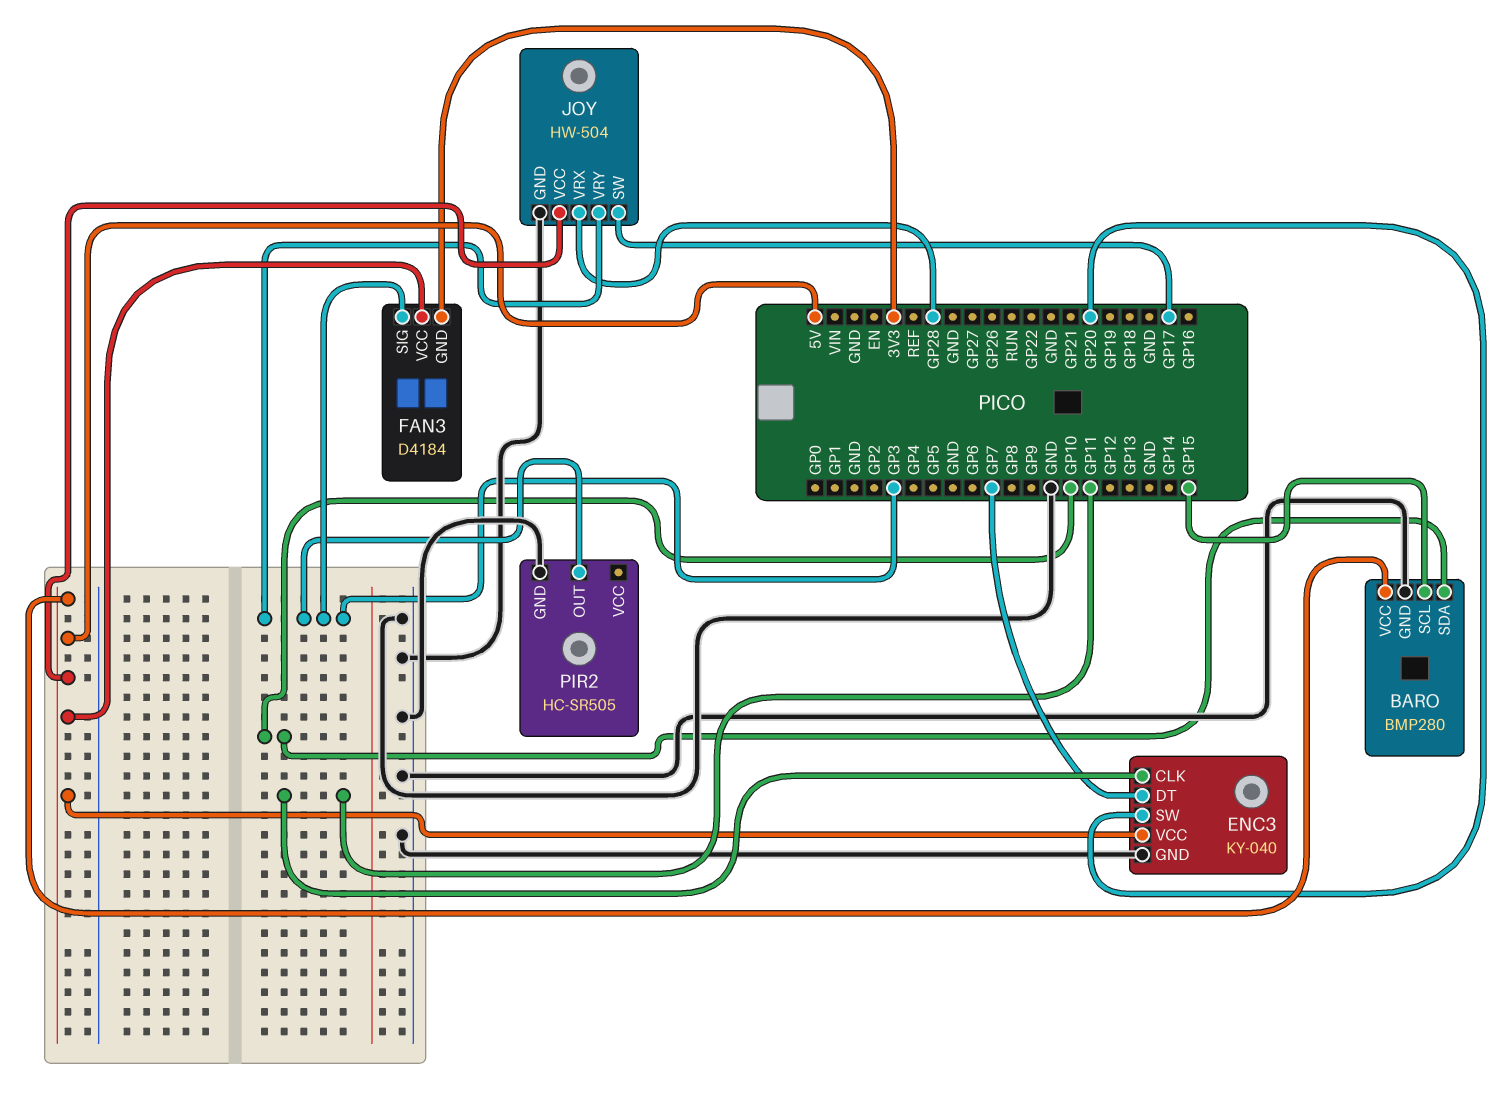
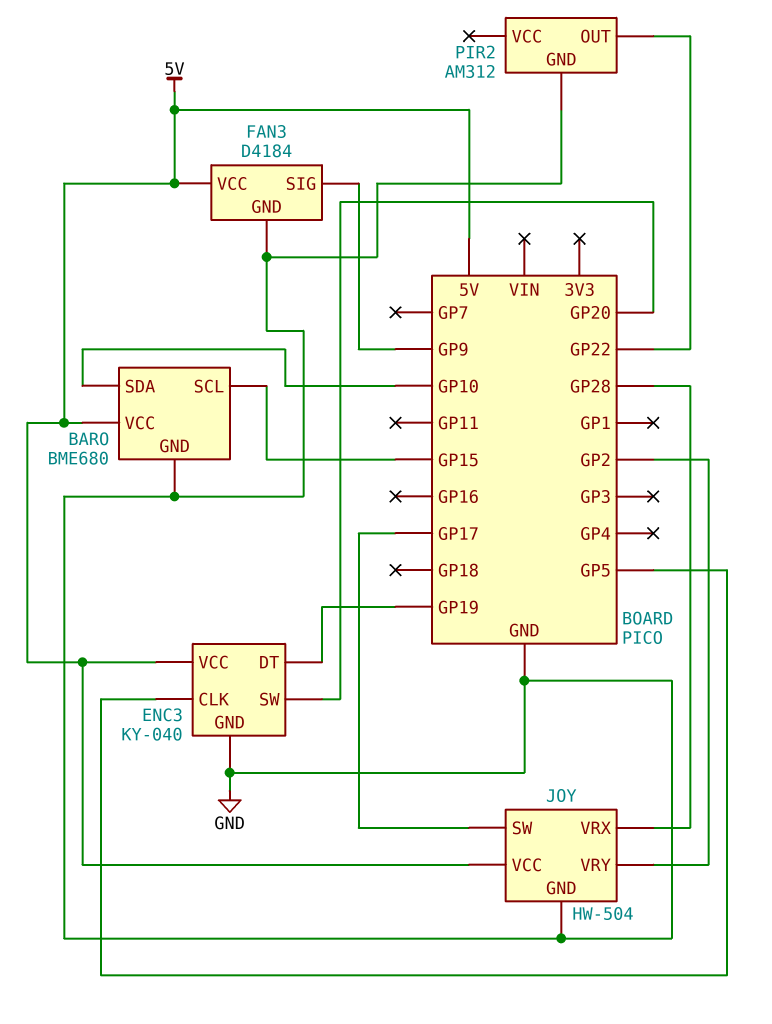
BARO: BMP280 -> BME680
ENC3 pin CLK: GP11 -> GP5
ENC3 pin DT: GP7 -> GP19
FAN3 pin GND: 3V3 -> GND
FAN3 pin SIG: GP3 -> GP9
JOY pin VRY: GP3 -> GP2
PIR2: HC-SR505 -> AM312
PIR2 pin OUT: GP3 -> GP22

